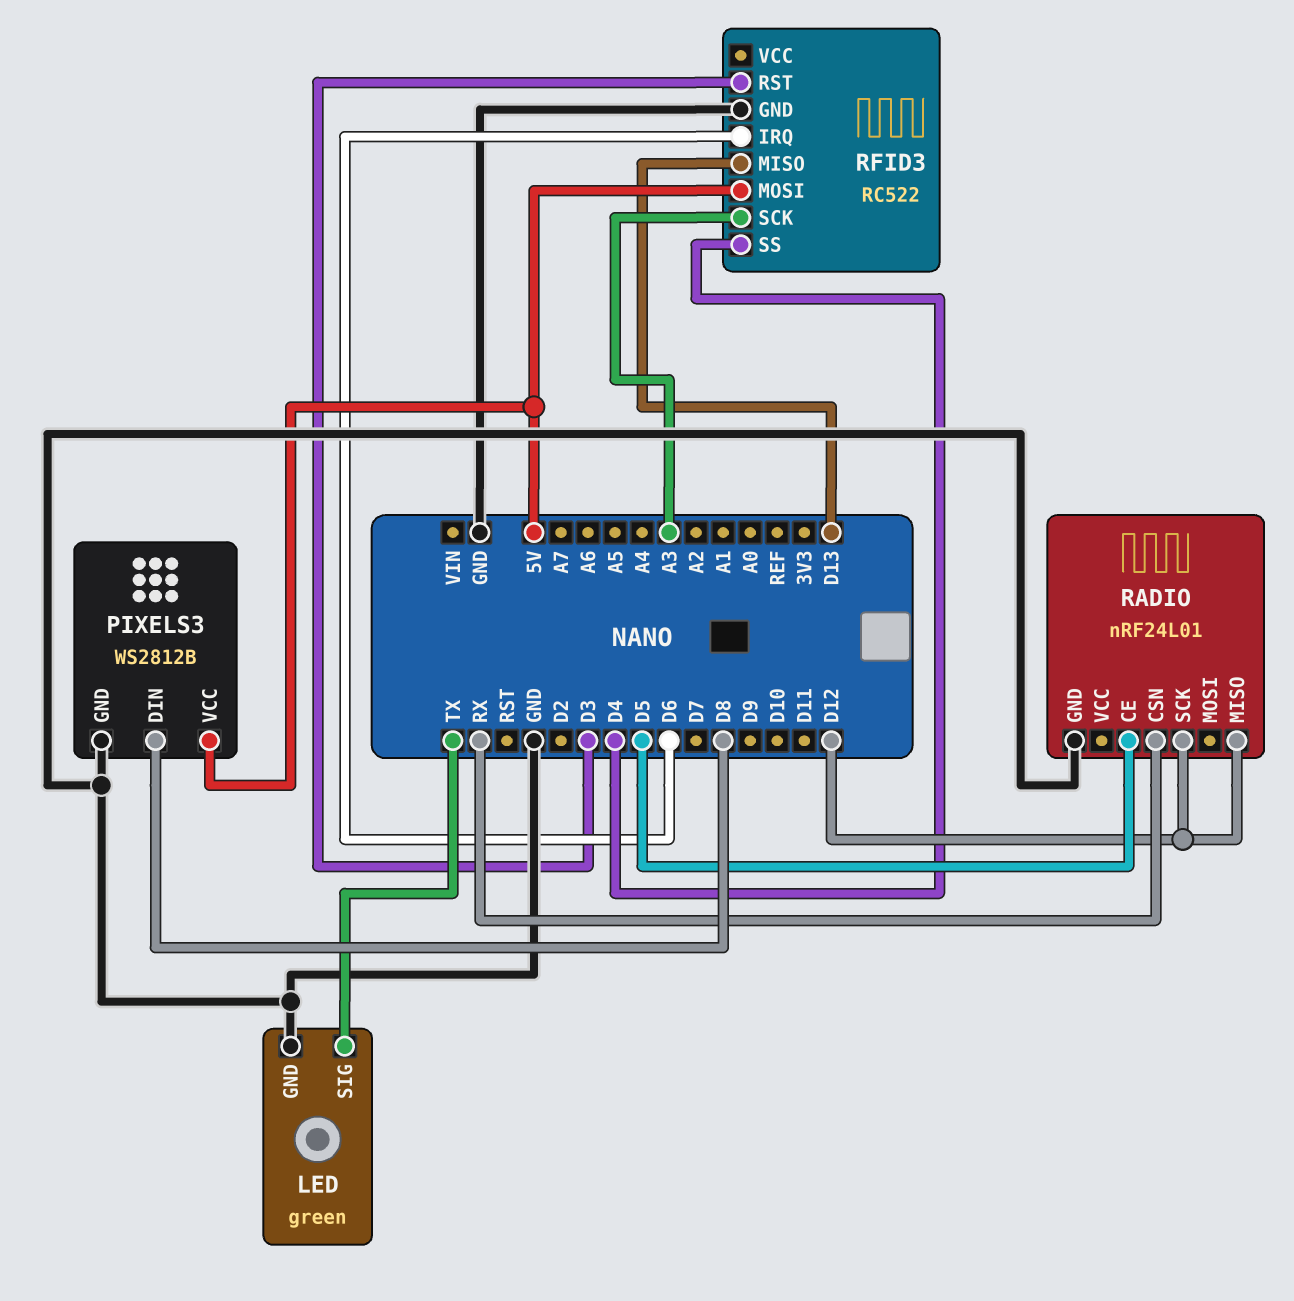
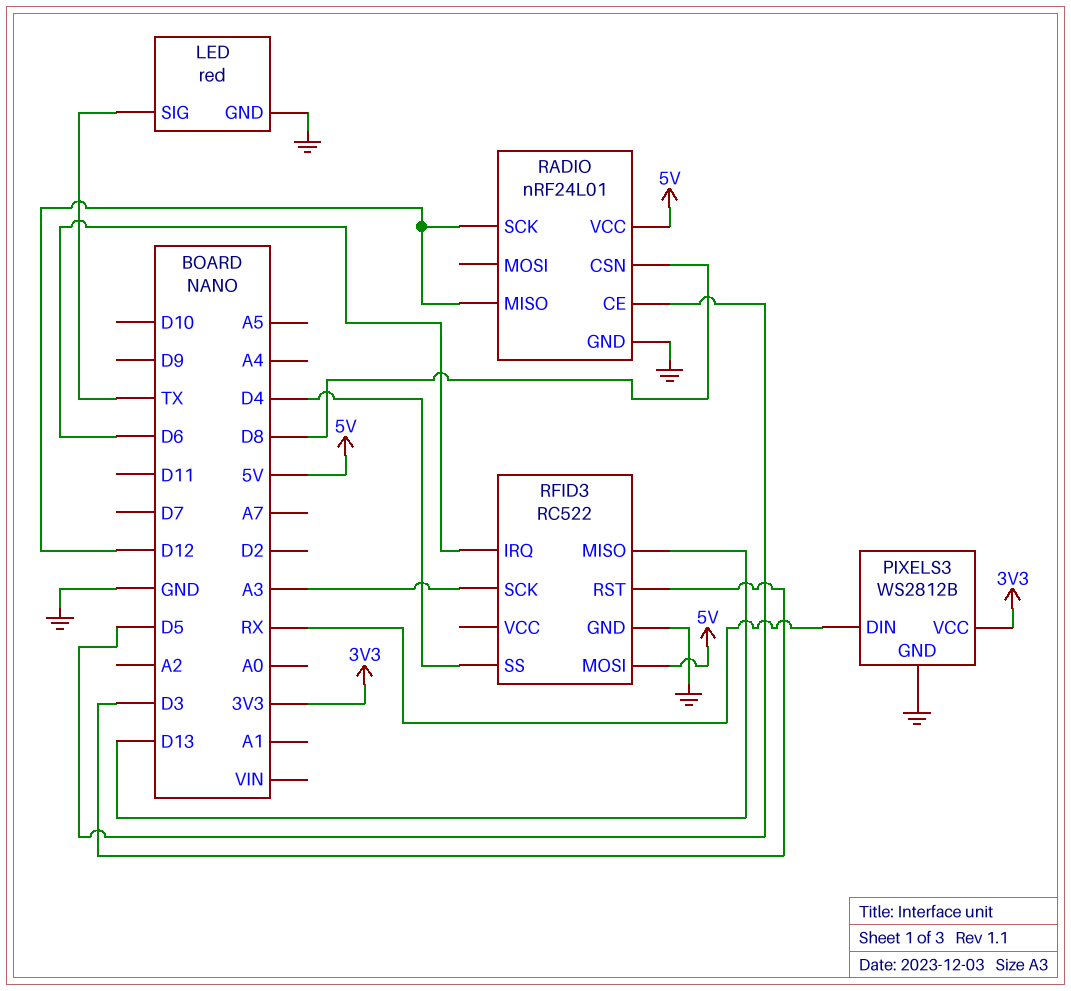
LED: green -> red
PIXELS3 pin DIN: D8 -> RX
PIXELS3 pin VCC: 5V -> 3V3
RADIO pin CSN: RX -> D8
RADIO pin VCC: none -> 5V

